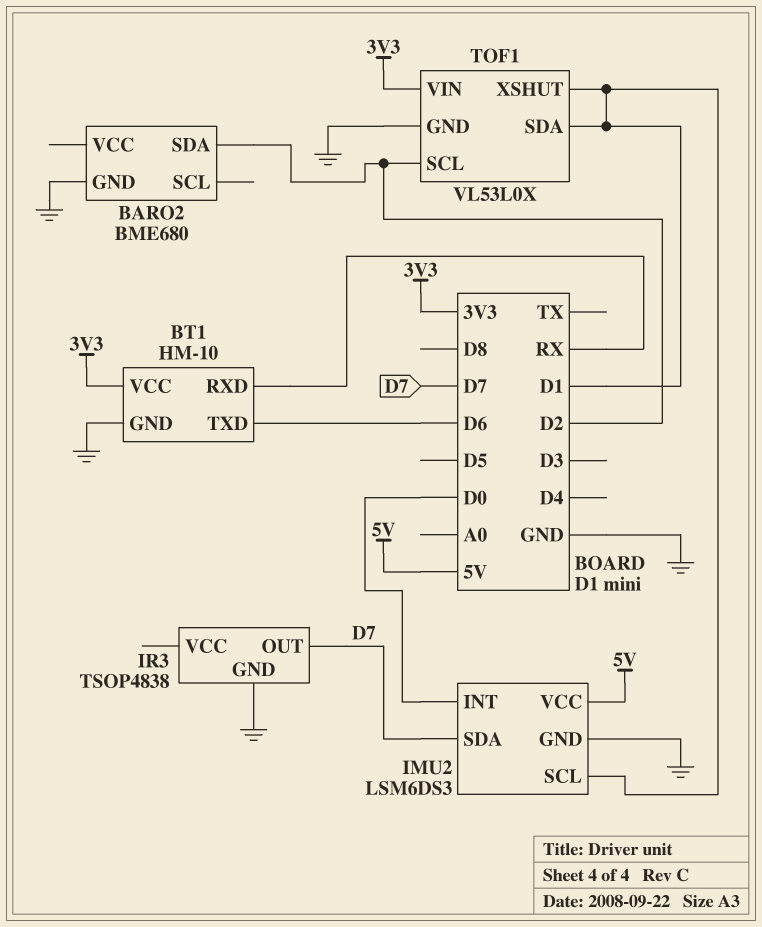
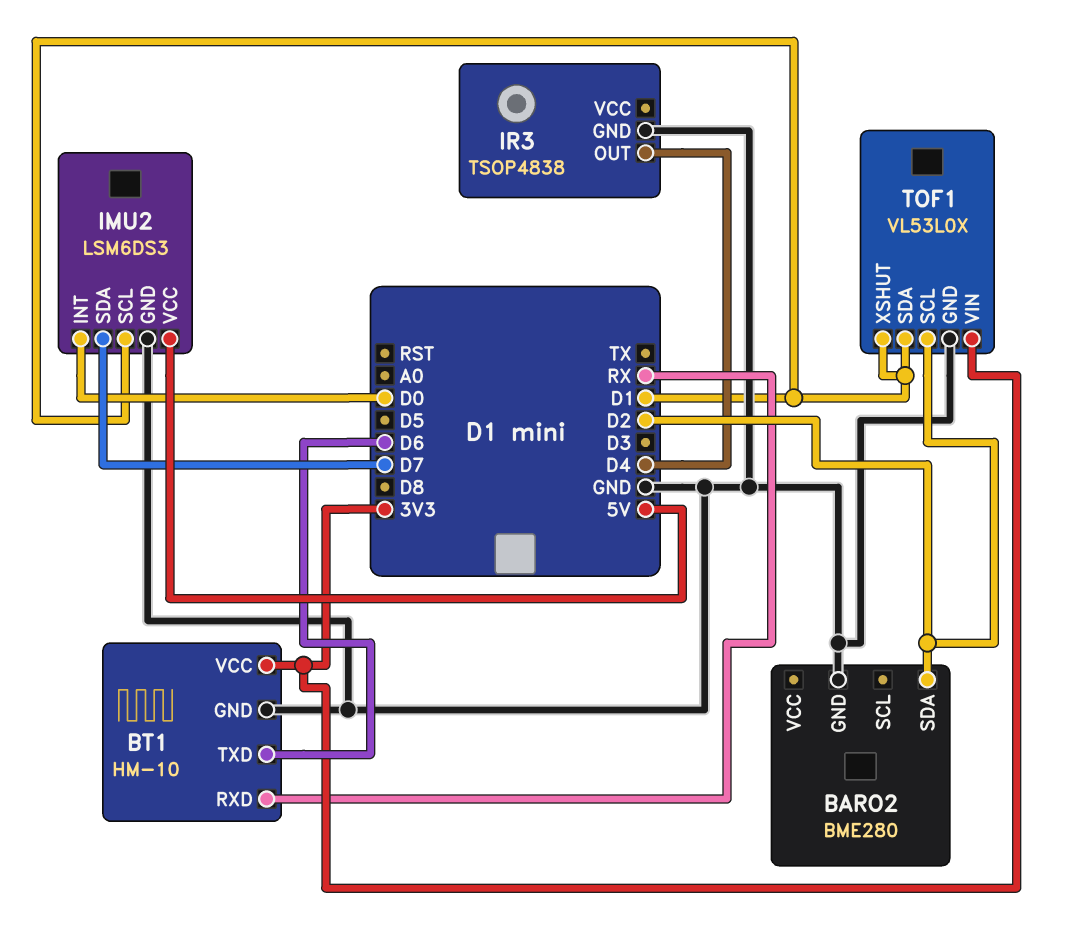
BARO2: BME680 -> BME280
IR3 pin OUT: D7 -> D4

